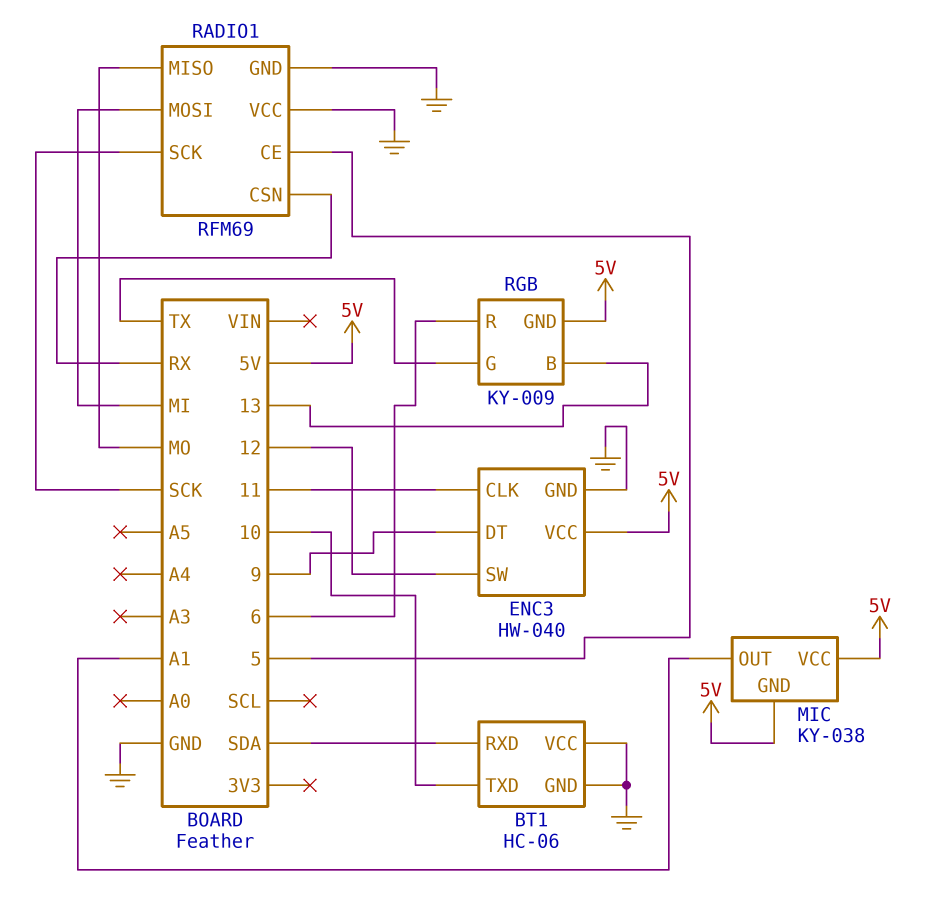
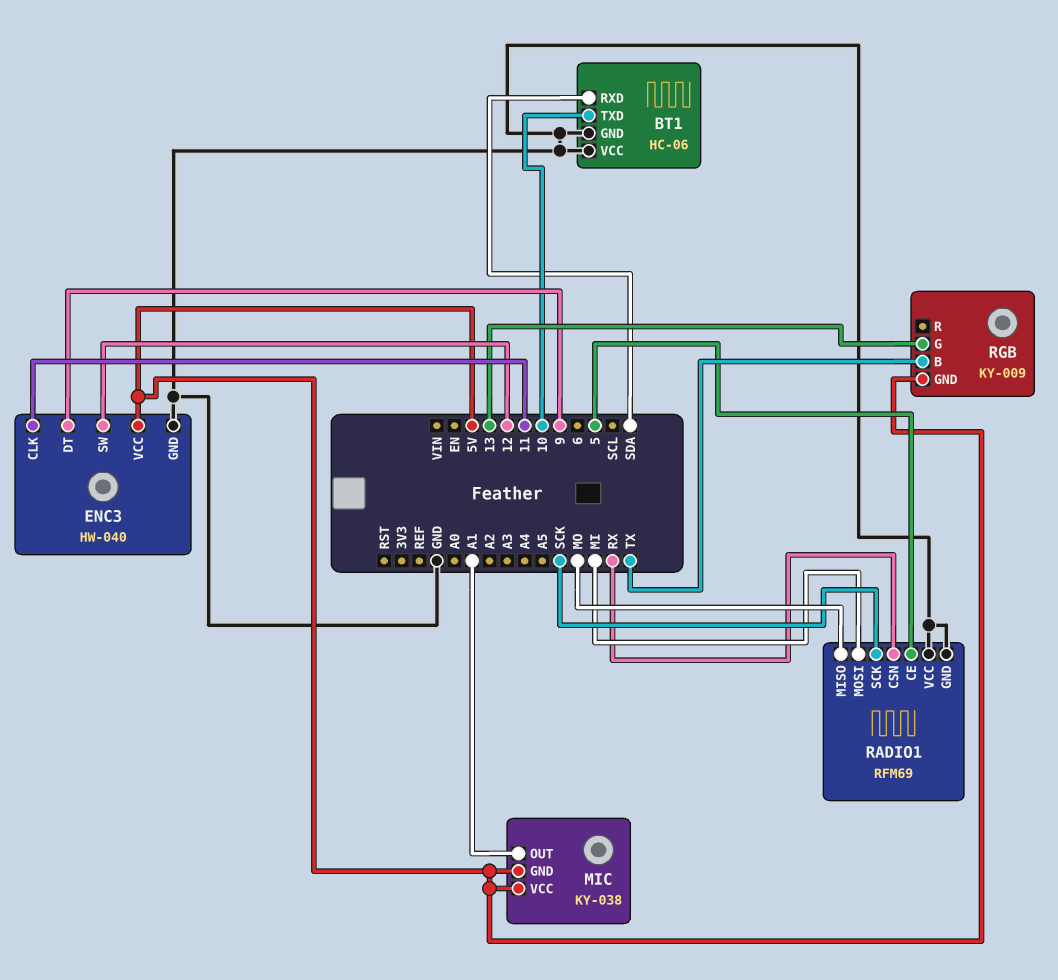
RGB pin B: 13 -> TX
RGB pin G: TX -> 13
RGB pin R: 6 -> none

